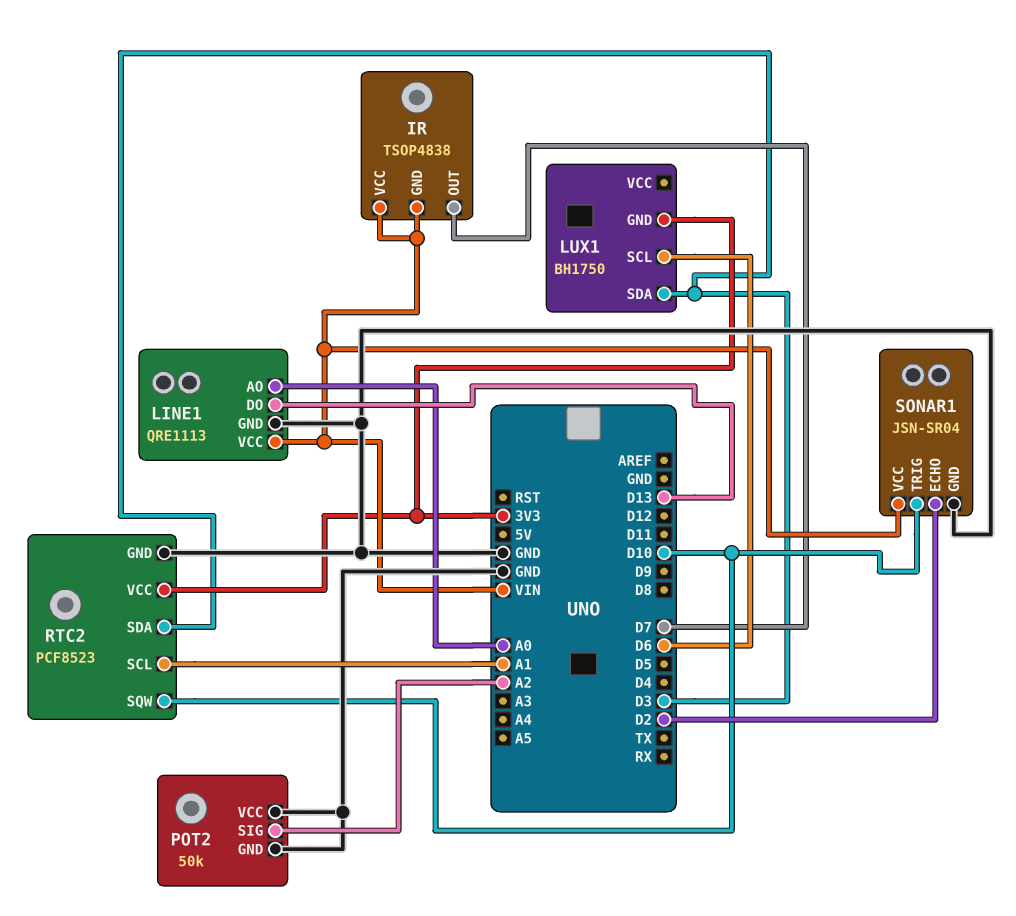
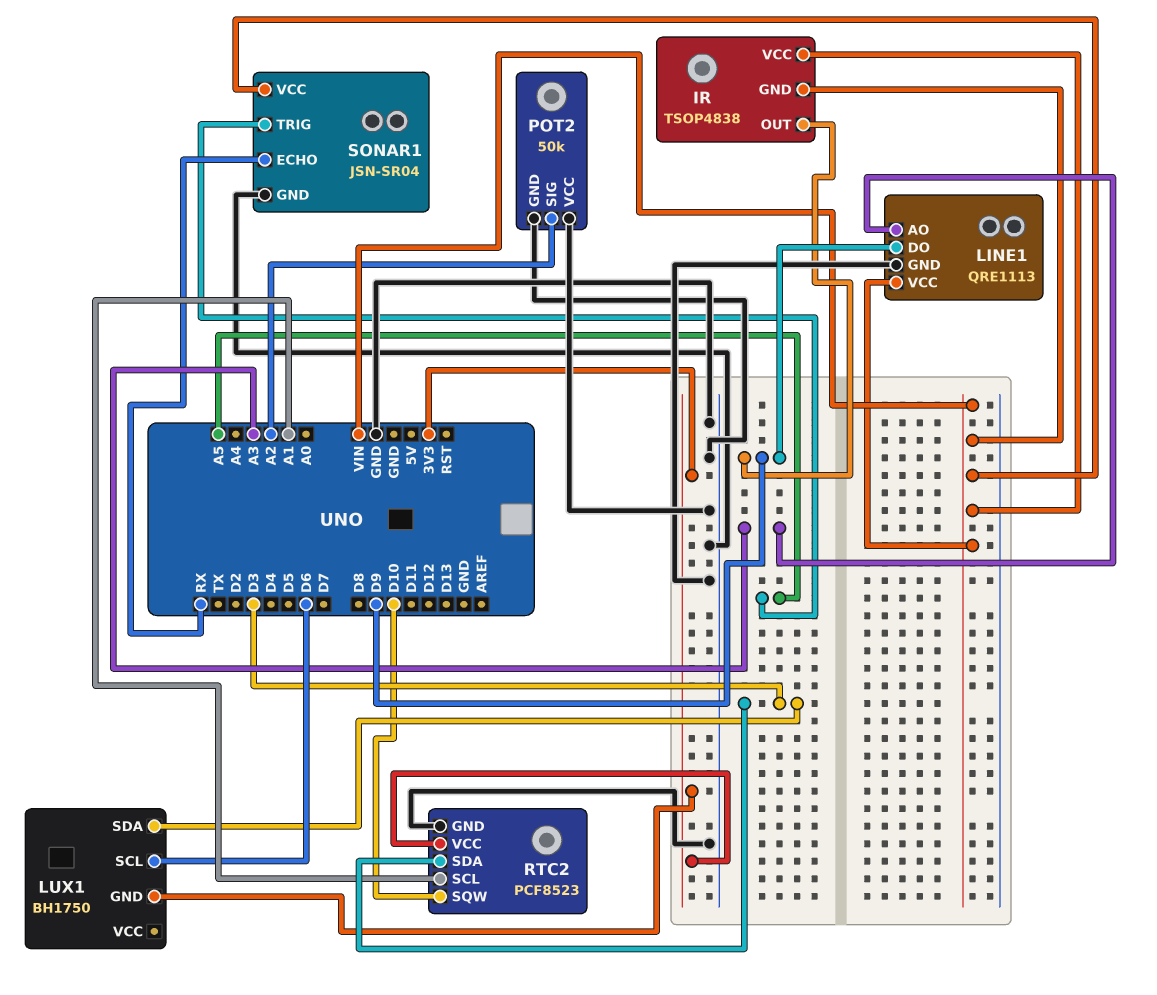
IR pin OUT: D7 -> D9
LINE1 pin AO: A0 -> A3
LINE1 pin DO: D13 -> D9
SONAR1 pin ECHO: D2 -> RX
SONAR1 pin TRIG: D10 -> A5

